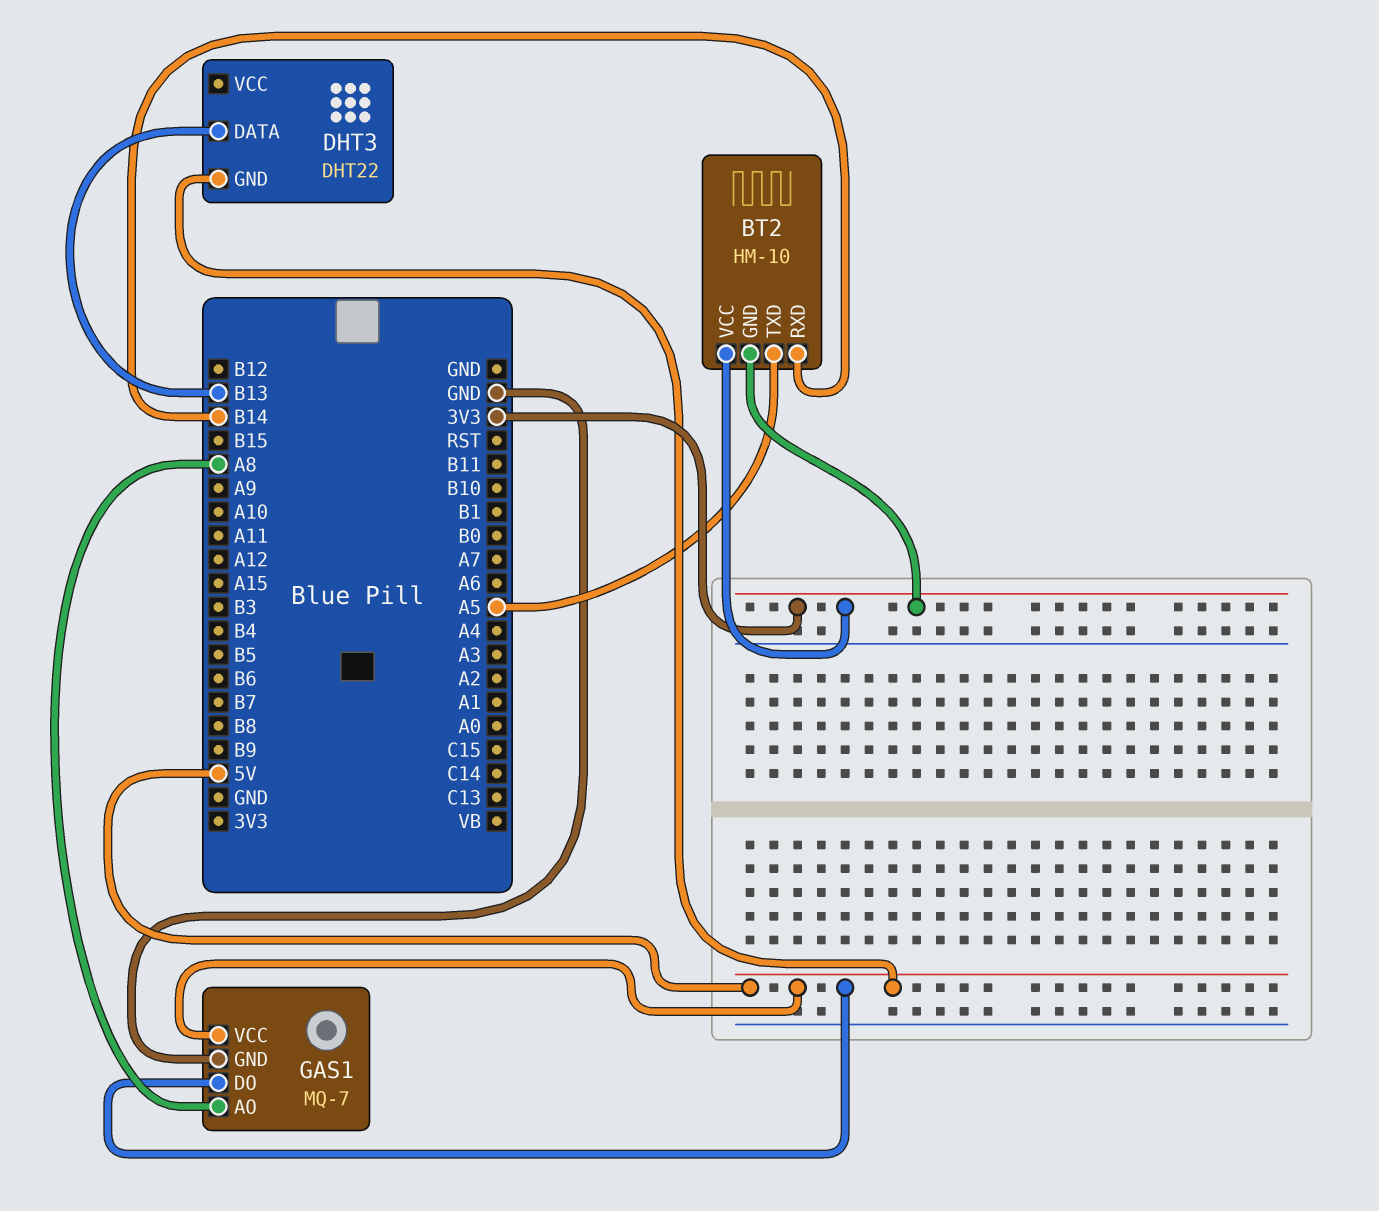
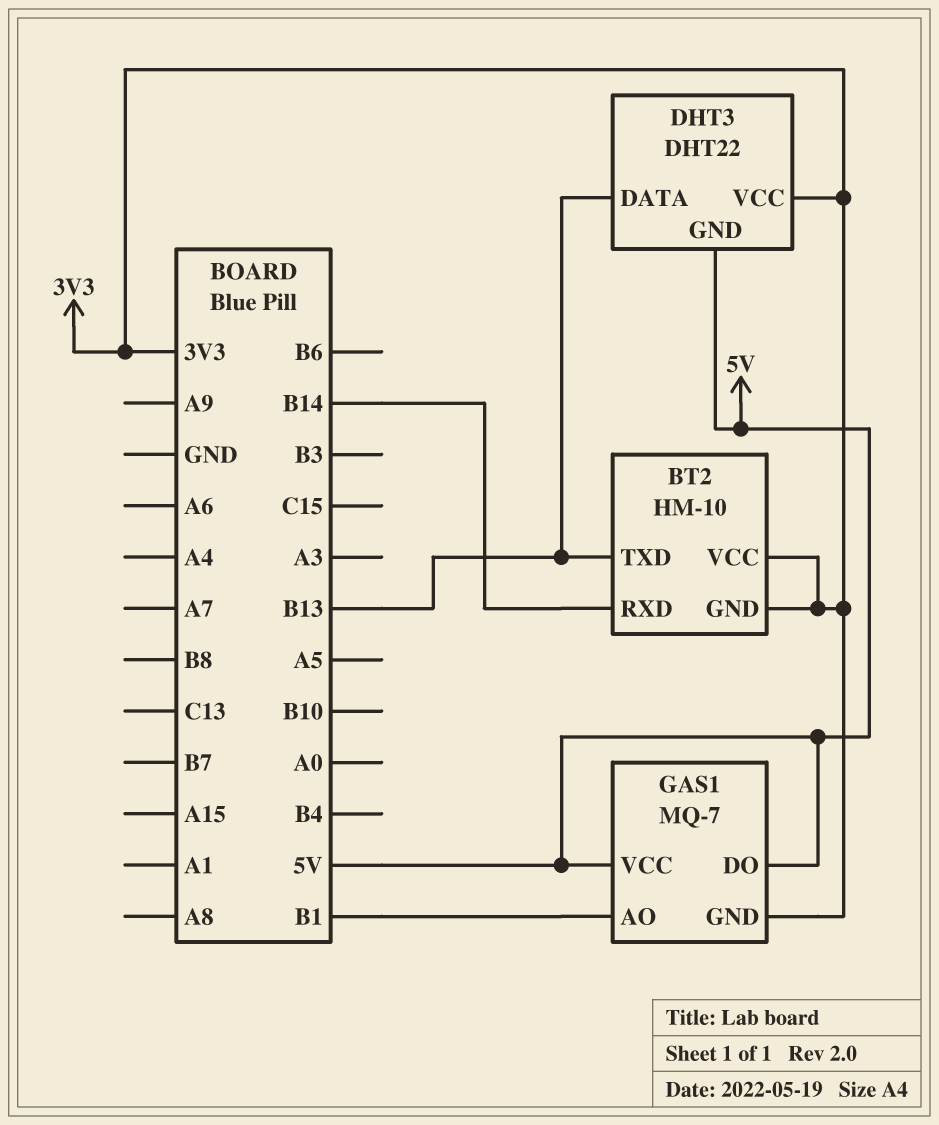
BT2 pin TXD: A5 -> B13
DHT3 pin VCC: none -> 3V3
GAS1 pin AO: A8 -> B1
GAS1 pin GND: GND -> 3V3

